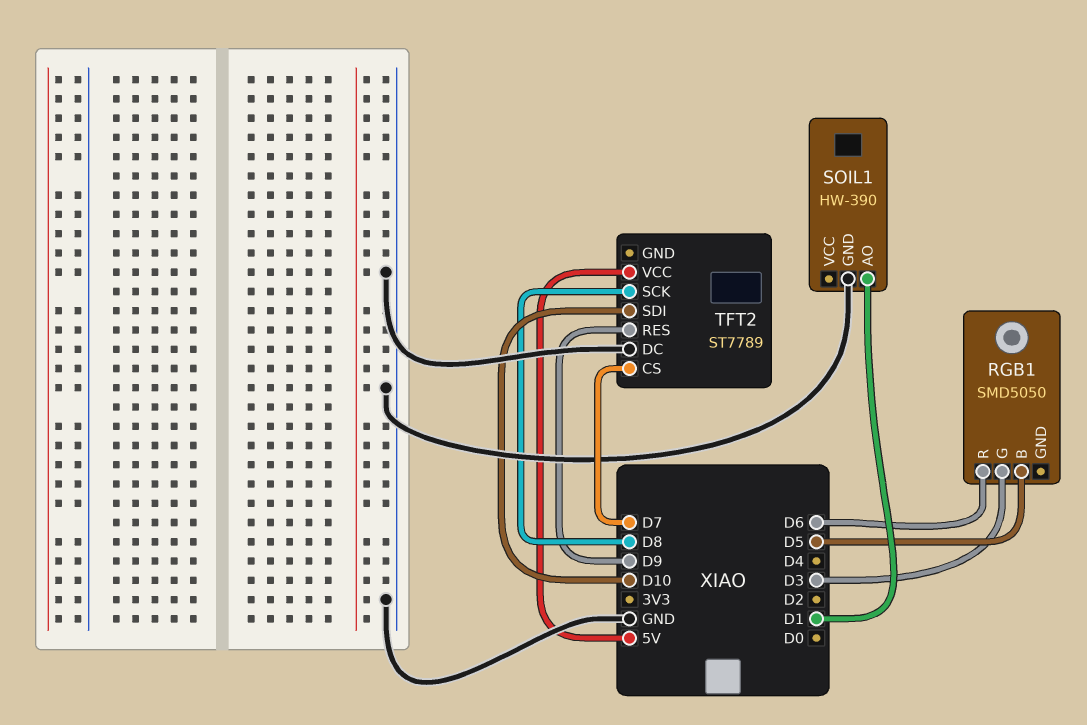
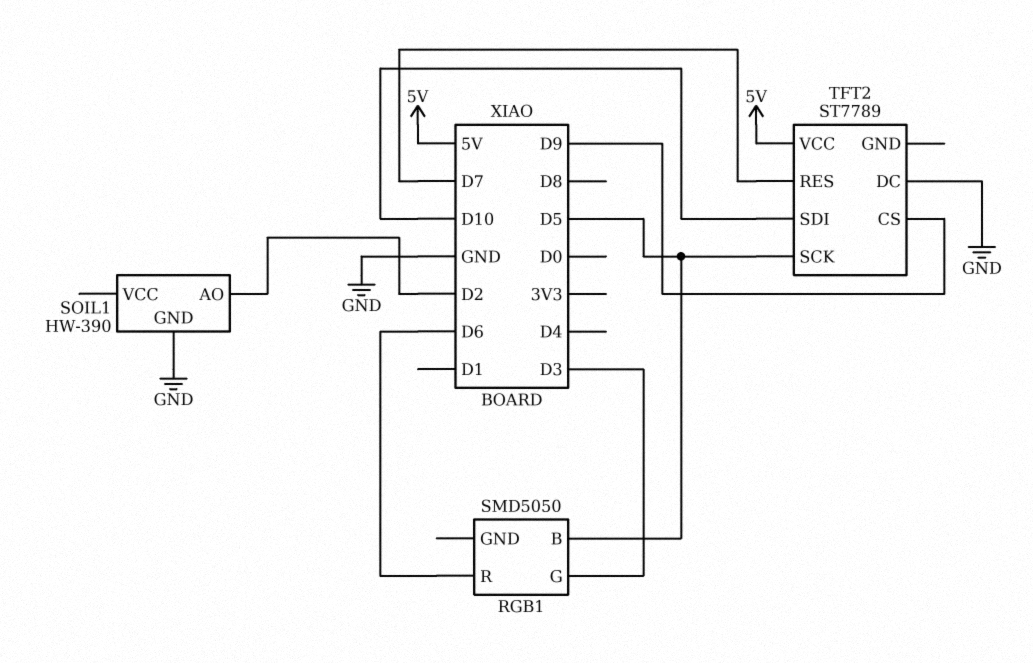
SOIL1 pin AO: D1 -> D2
TFT2 pin CS: D7 -> D9
TFT2 pin RES: D9 -> D7
TFT2 pin SCK: D8 -> D5

